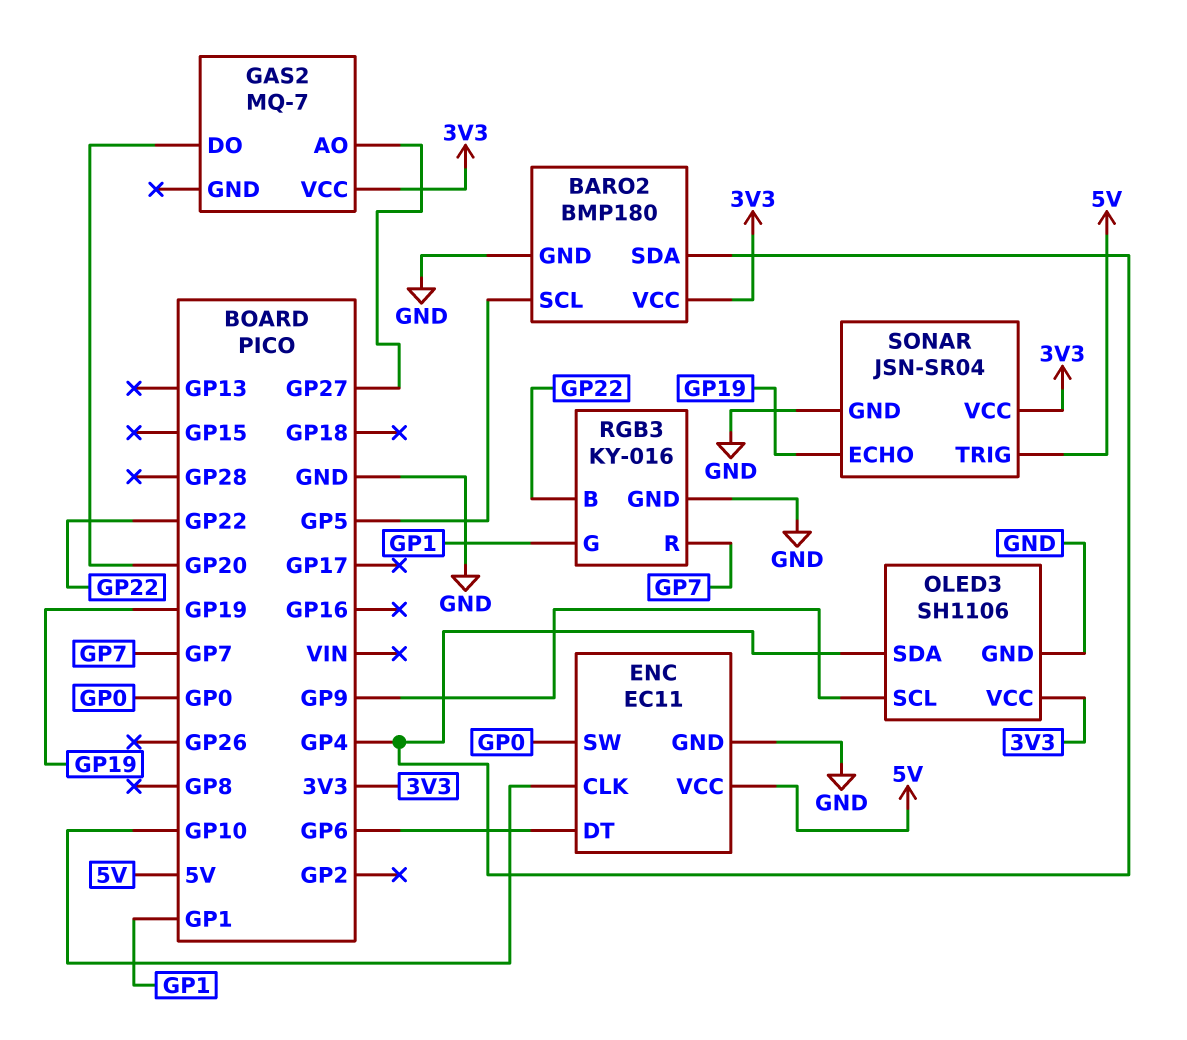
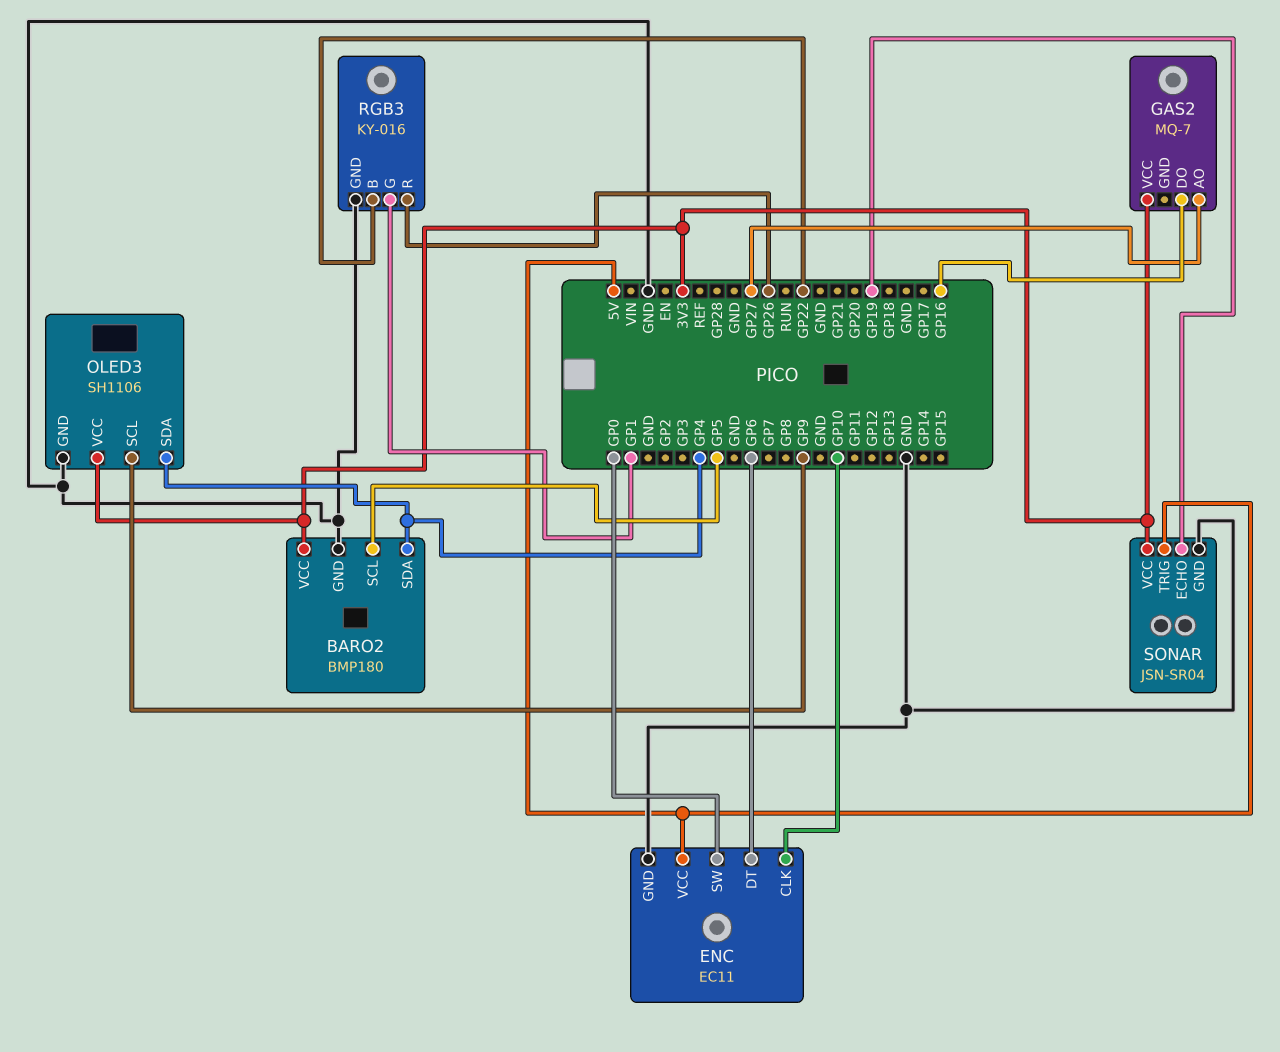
GAS2 pin DO: GP20 -> GP16
RGB3 pin R: GP7 -> GP26

